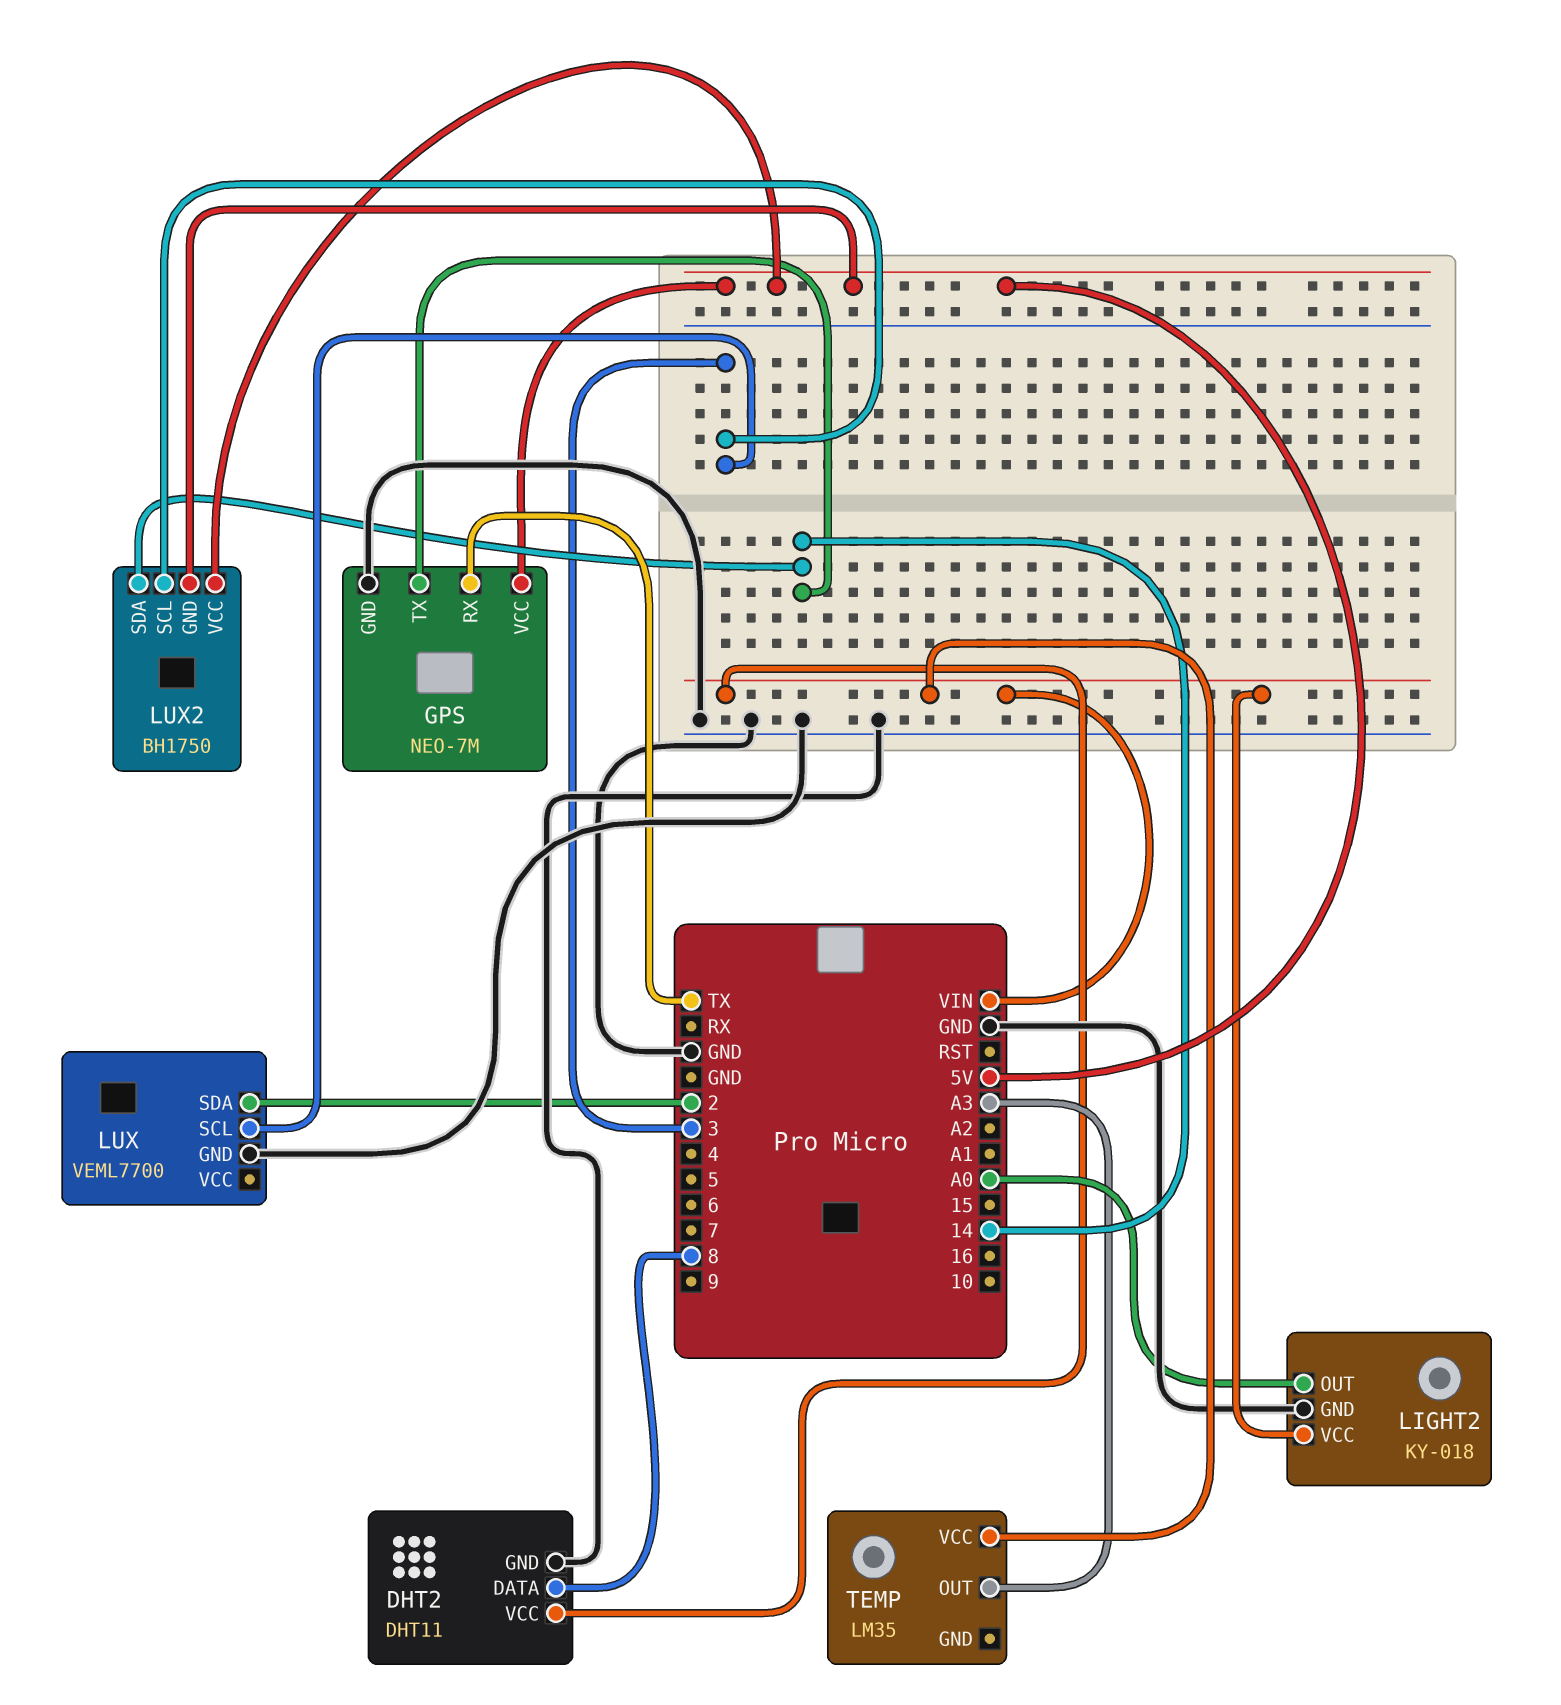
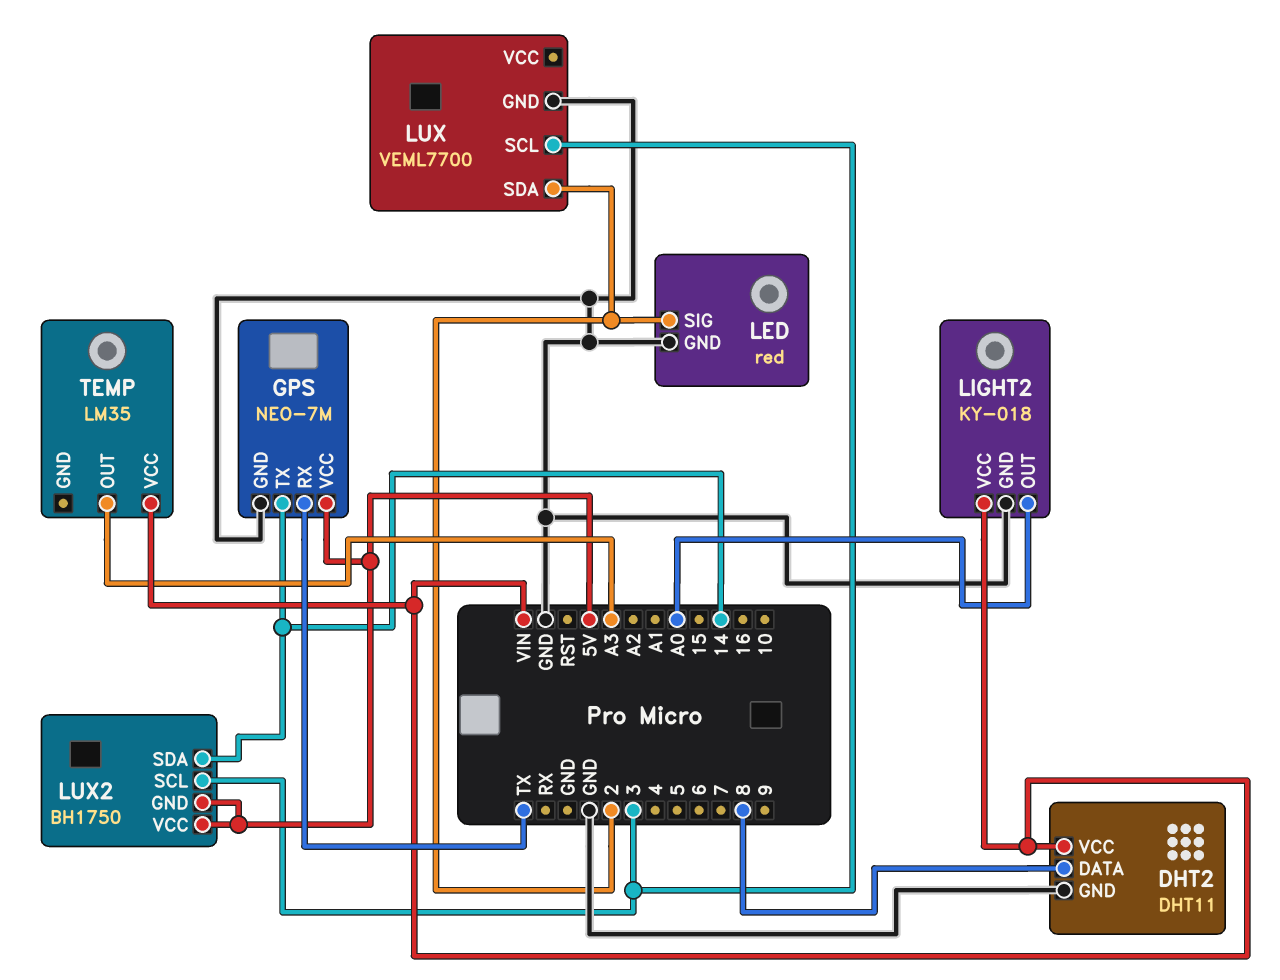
LED: none -> red
LED pin GND: none -> GND
LED pin SIG: none -> 2

